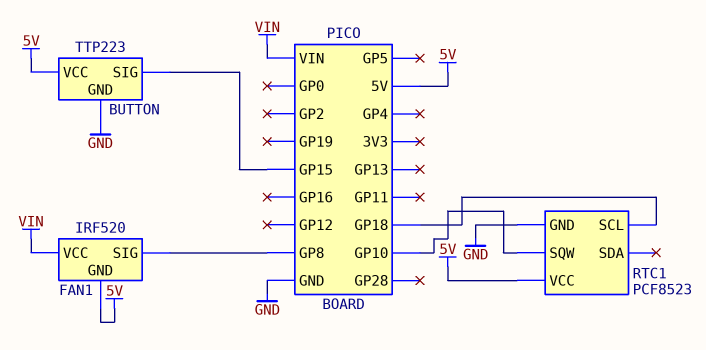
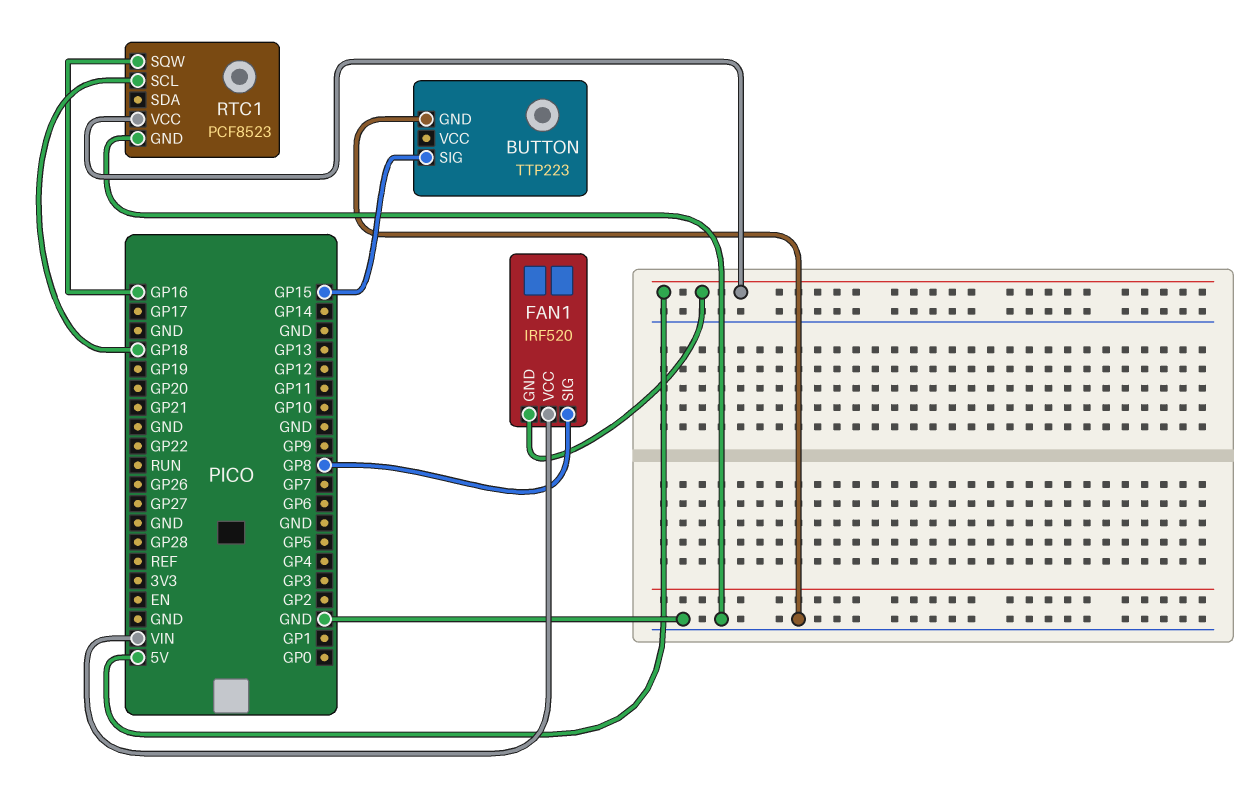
BUTTON pin VCC: 5V -> none
RTC1 pin SQW: GP10 -> GP16

